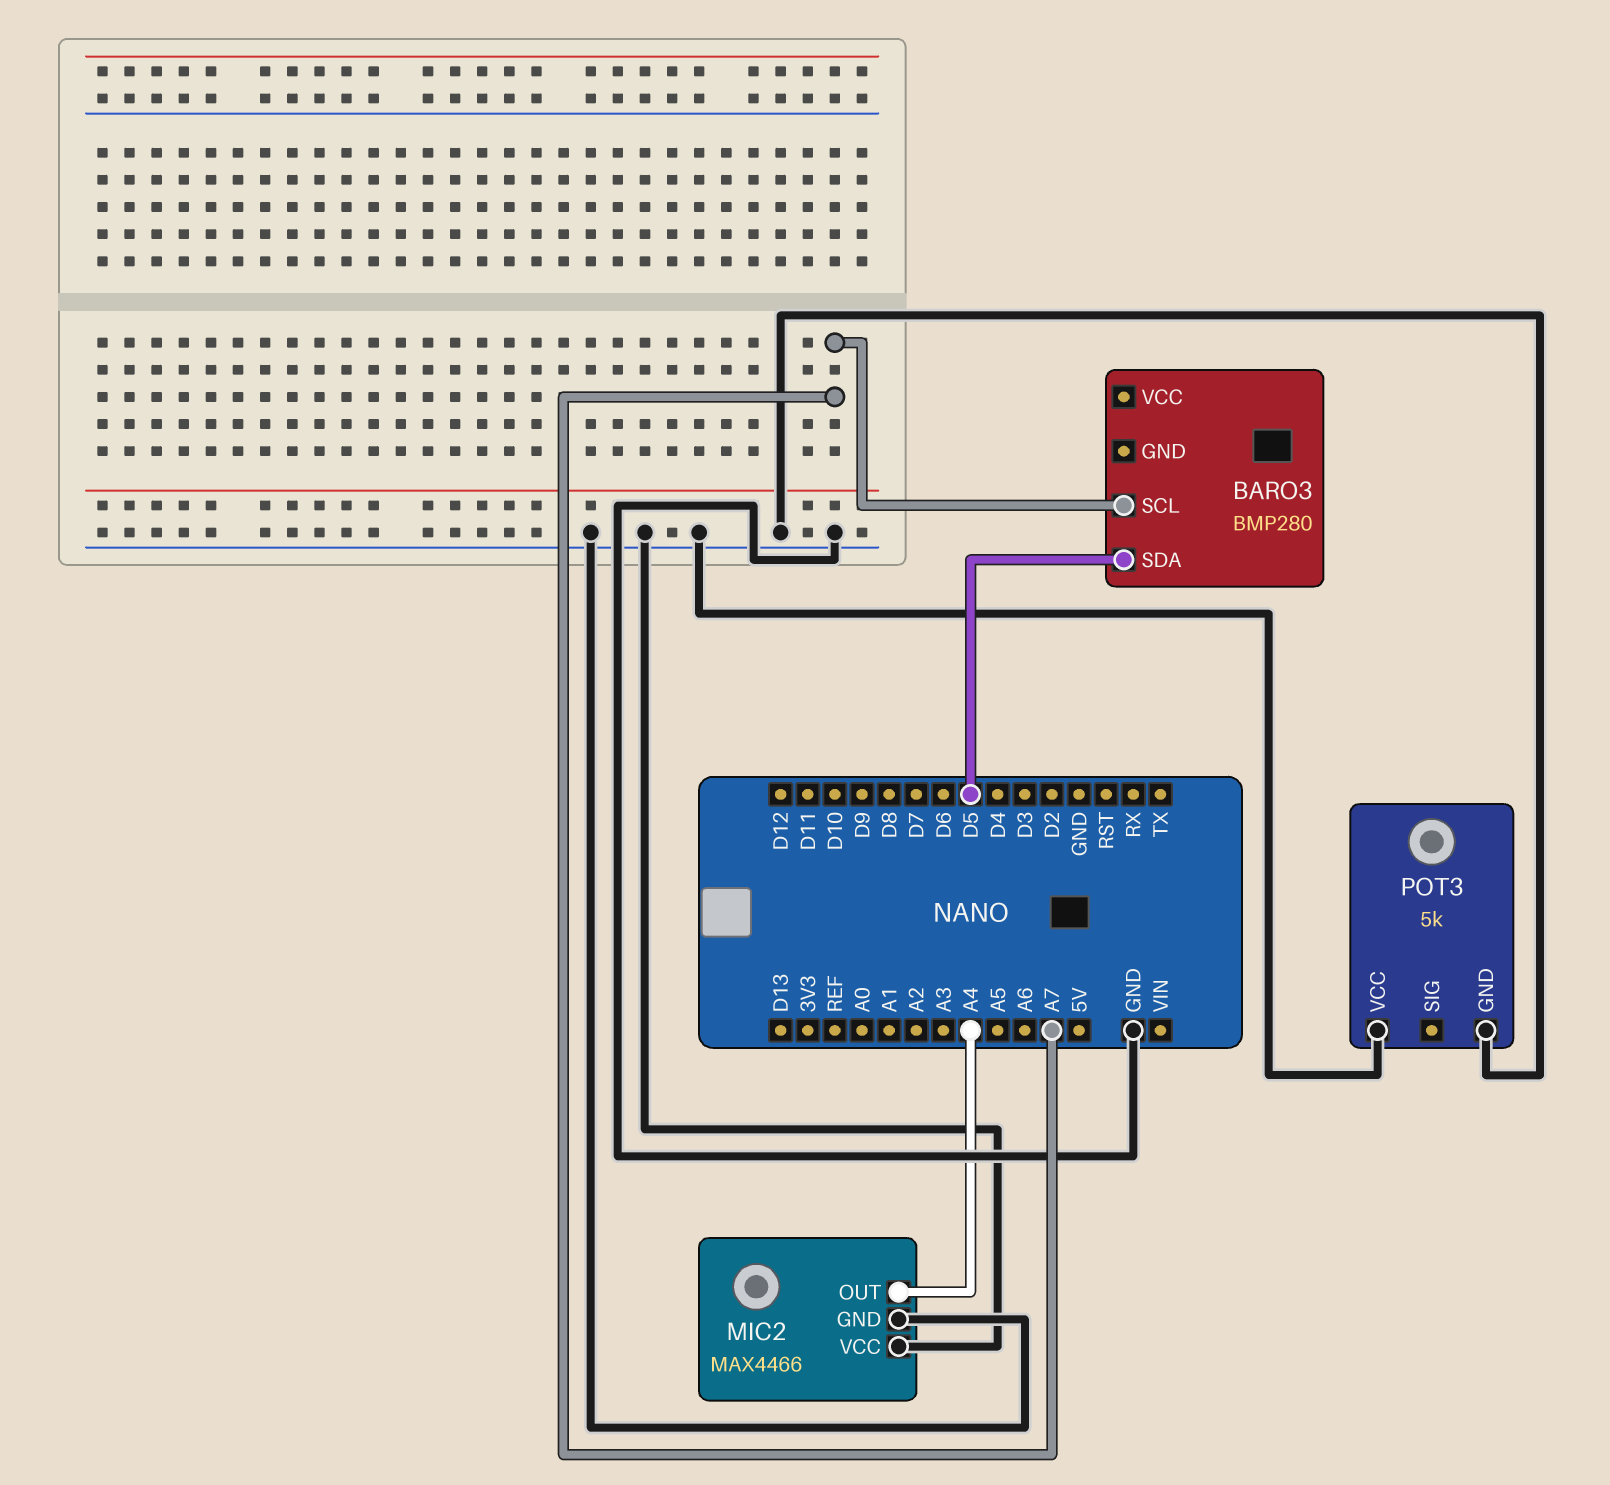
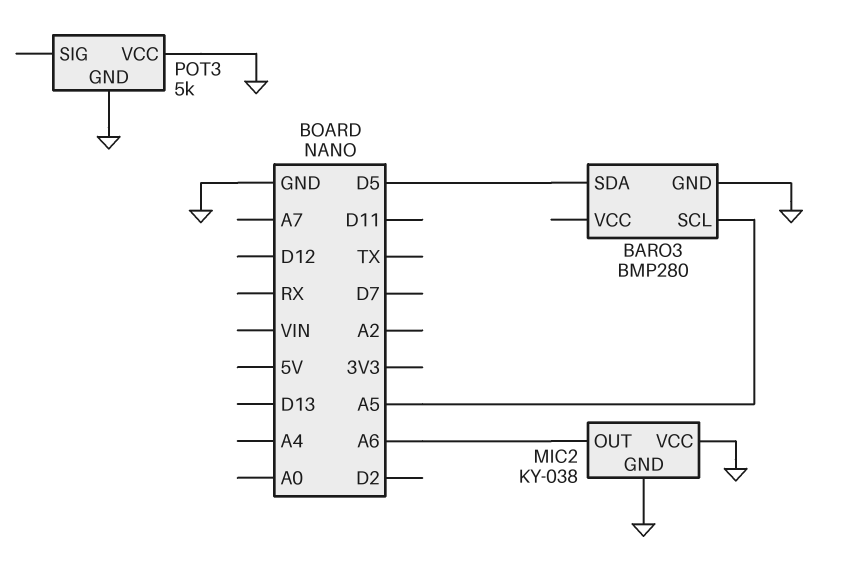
BARO3 pin GND: none -> GND
BARO3 pin SCL: A7 -> A5
MIC2: MAX4466 -> KY-038
MIC2 pin OUT: A4 -> A6

